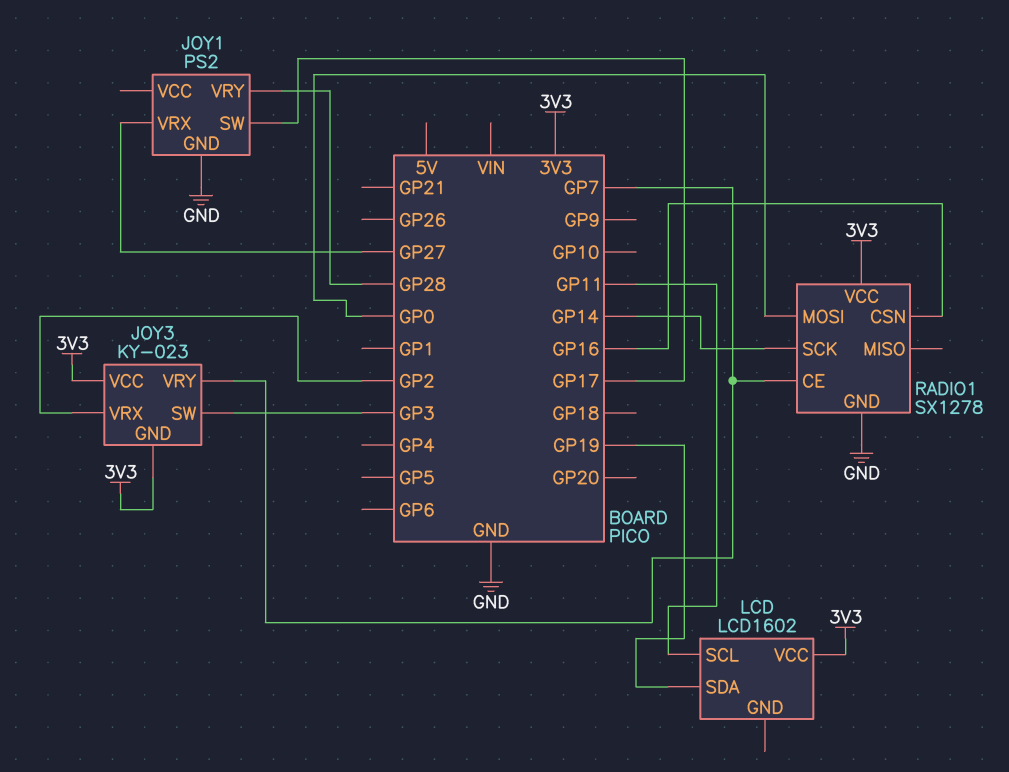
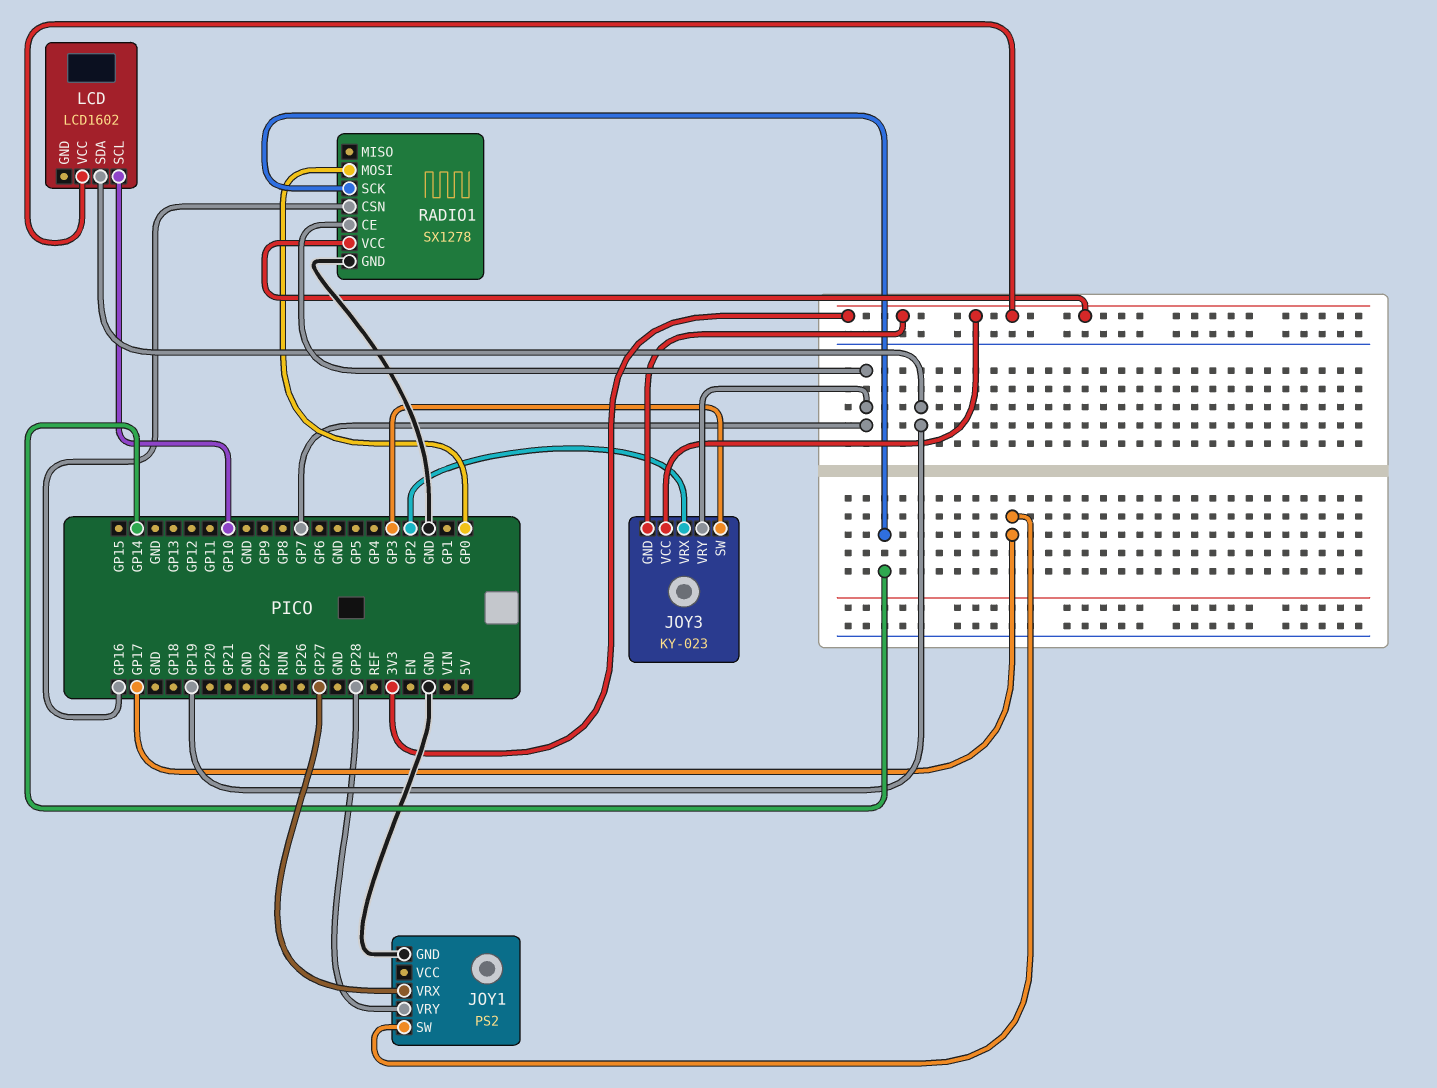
LCD pin SCL: GP11 -> GP10

